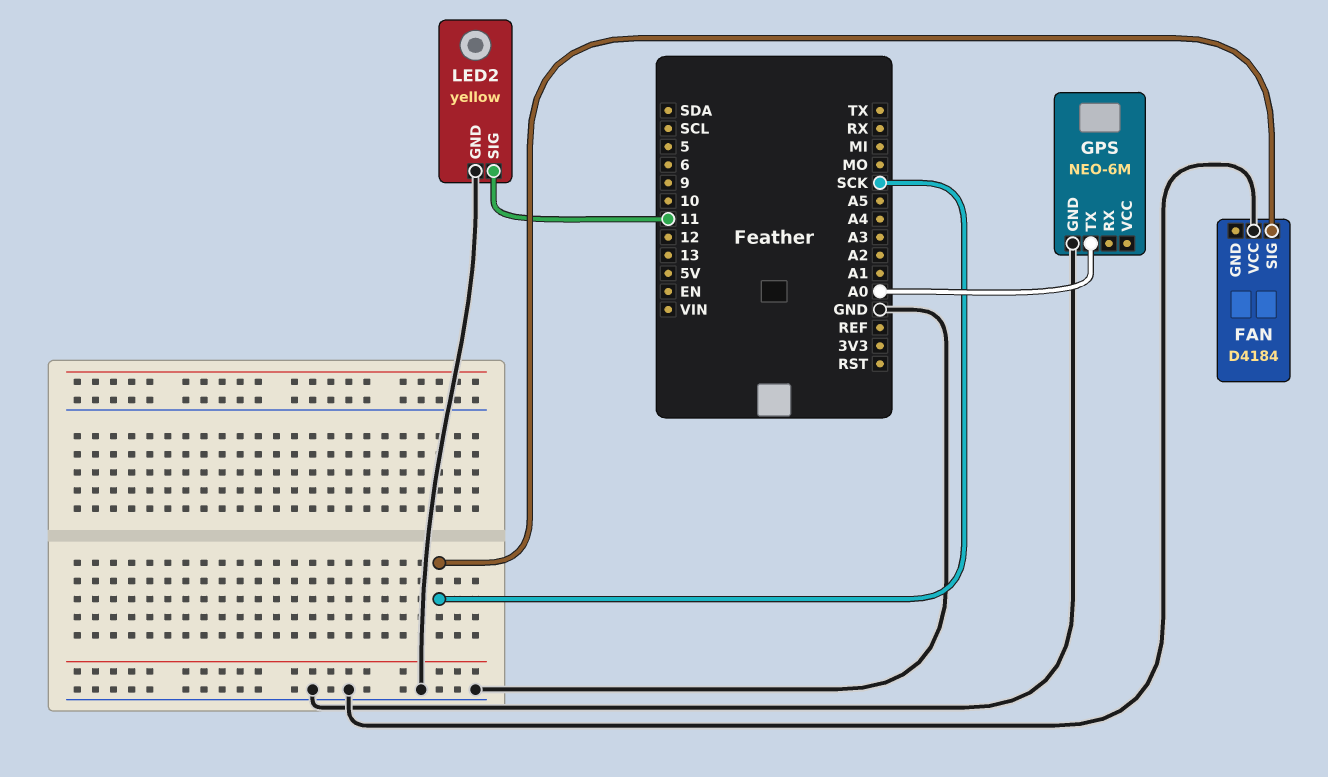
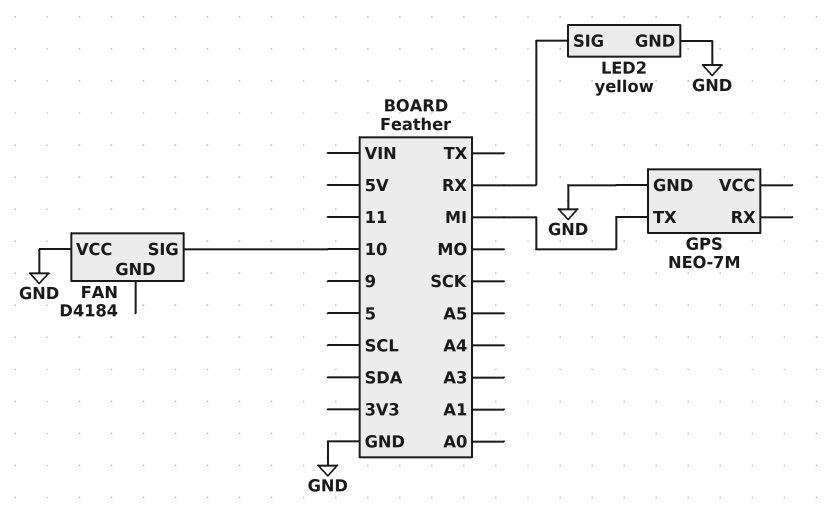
FAN pin SIG: SCK -> 10
GPS: NEO-6M -> NEO-7M
GPS pin TX: A0 -> MI
LED2 pin SIG: 11 -> RX

